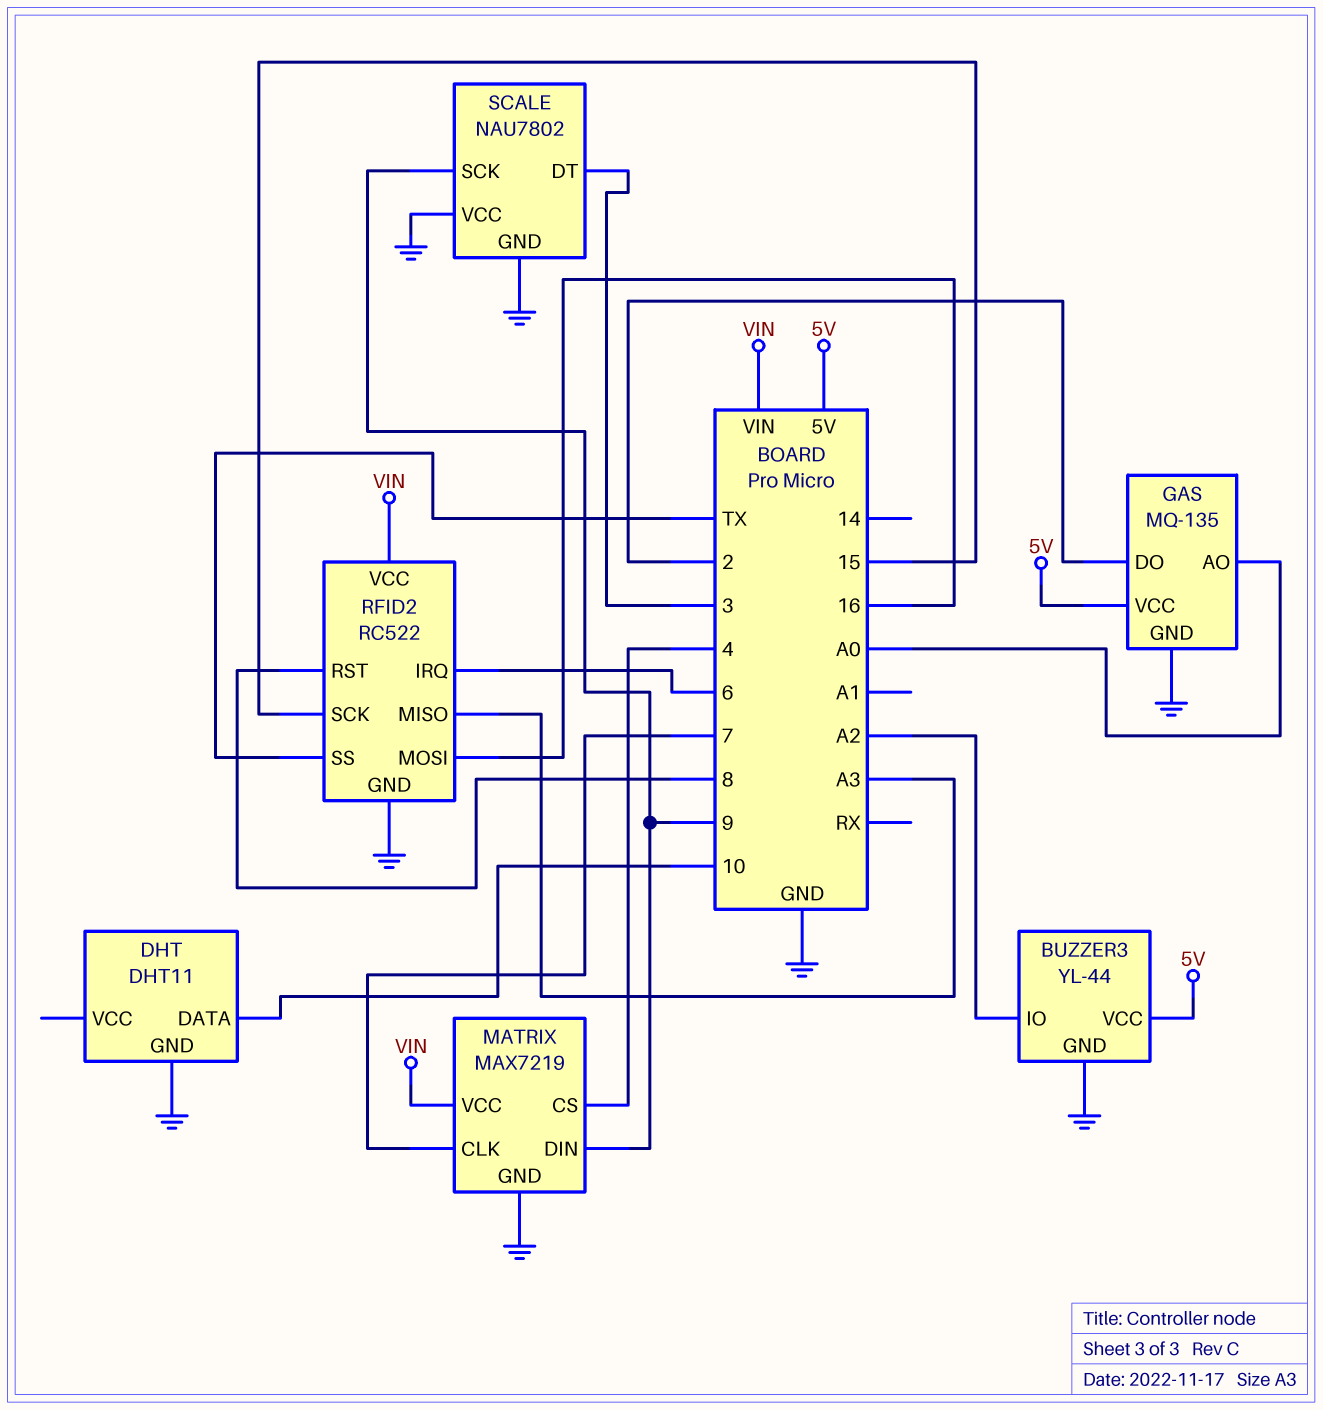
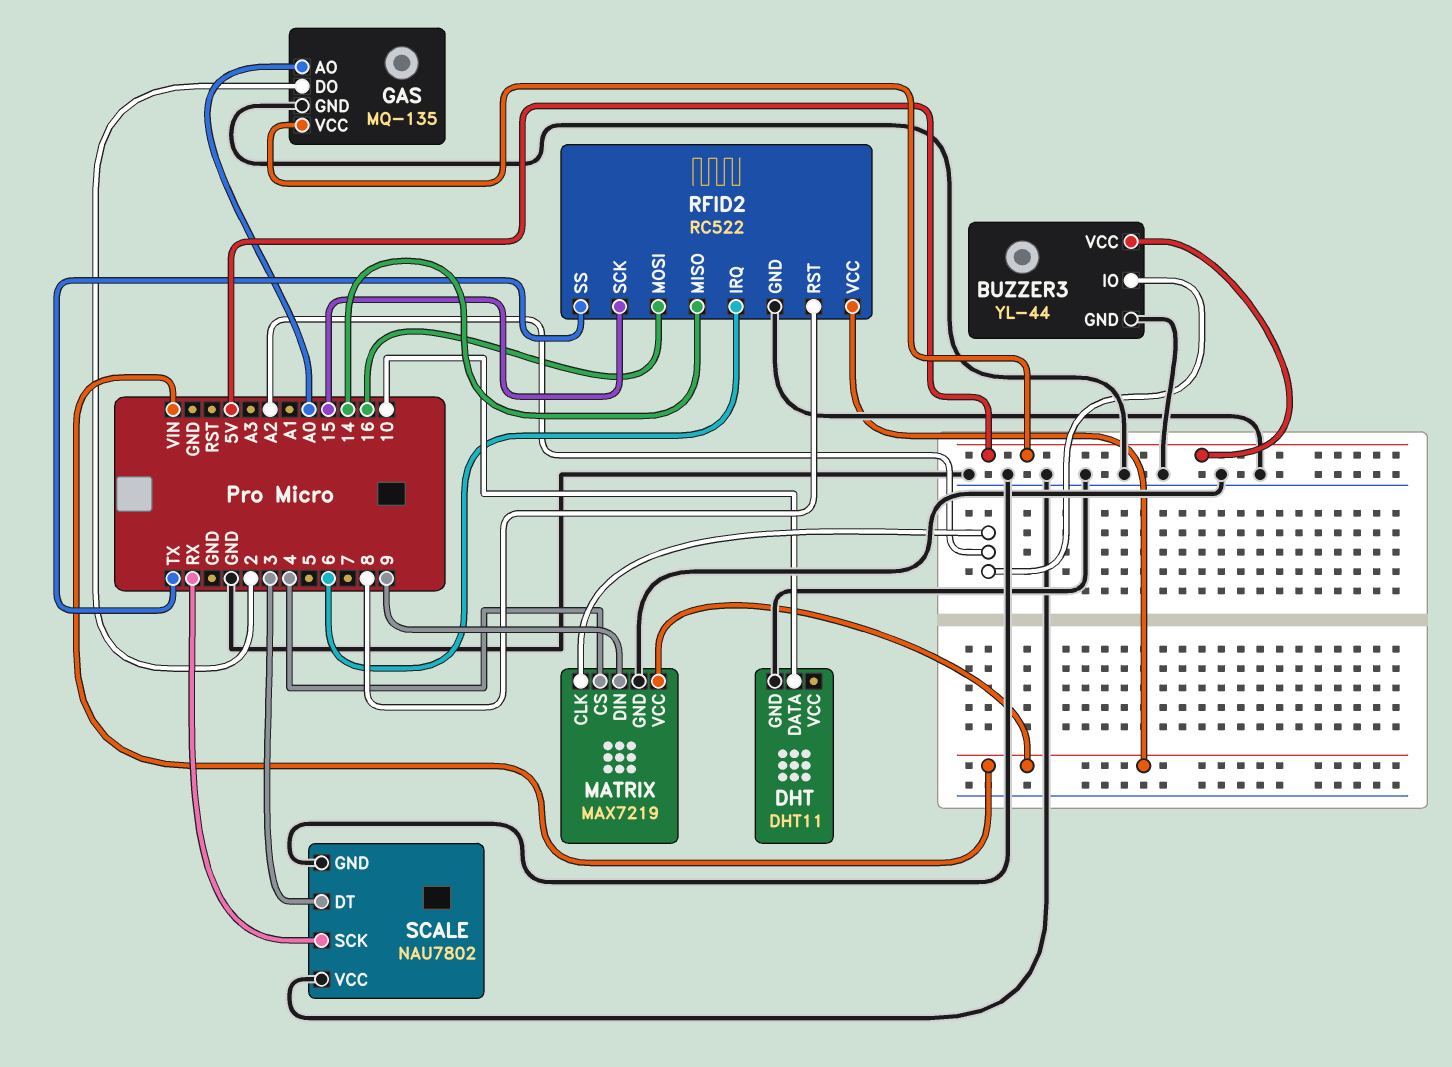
MATRIX pin CLK: 7 -> A2
RFID2 pin MISO: A3 -> 14
SCALE pin SCK: 9 -> RX

